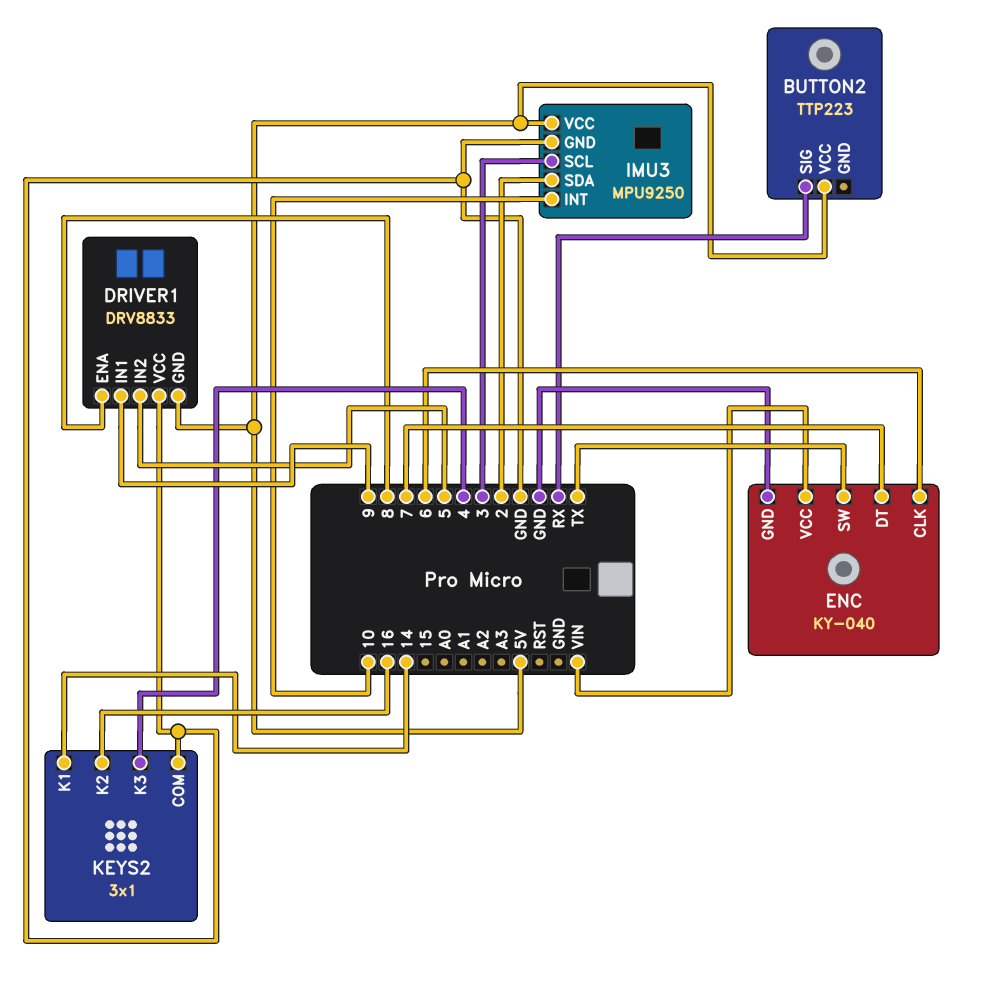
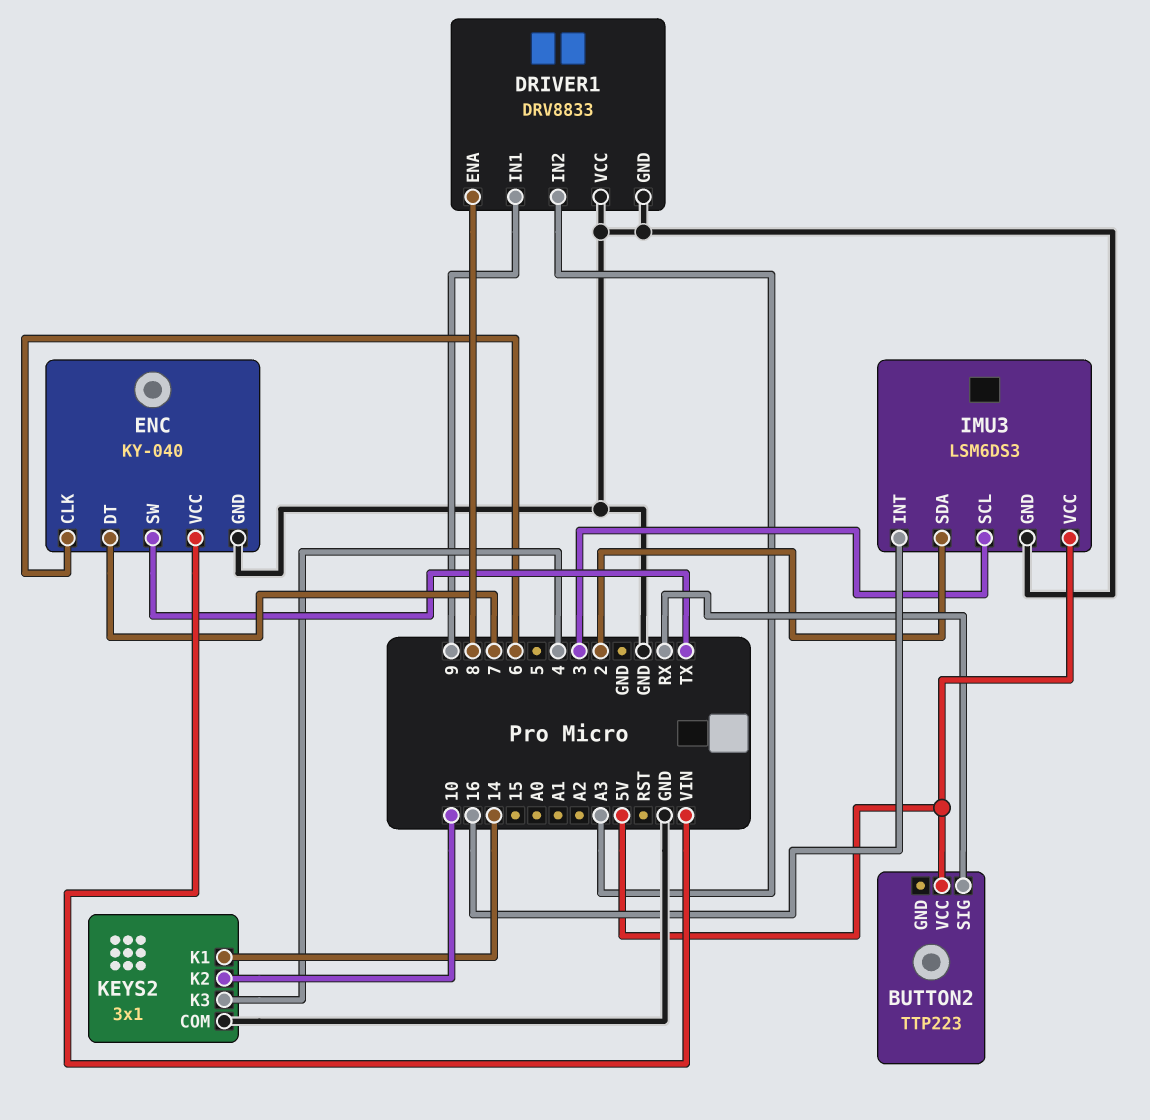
DRIVER1 pin GND: 5V -> GND
DRIVER1 pin IN2: 5 -> A3
IMU3: MPU9250 -> LSM6DS3
IMU3 pin INT: 10 -> 16
KEYS2 pin K2: 16 -> 10

